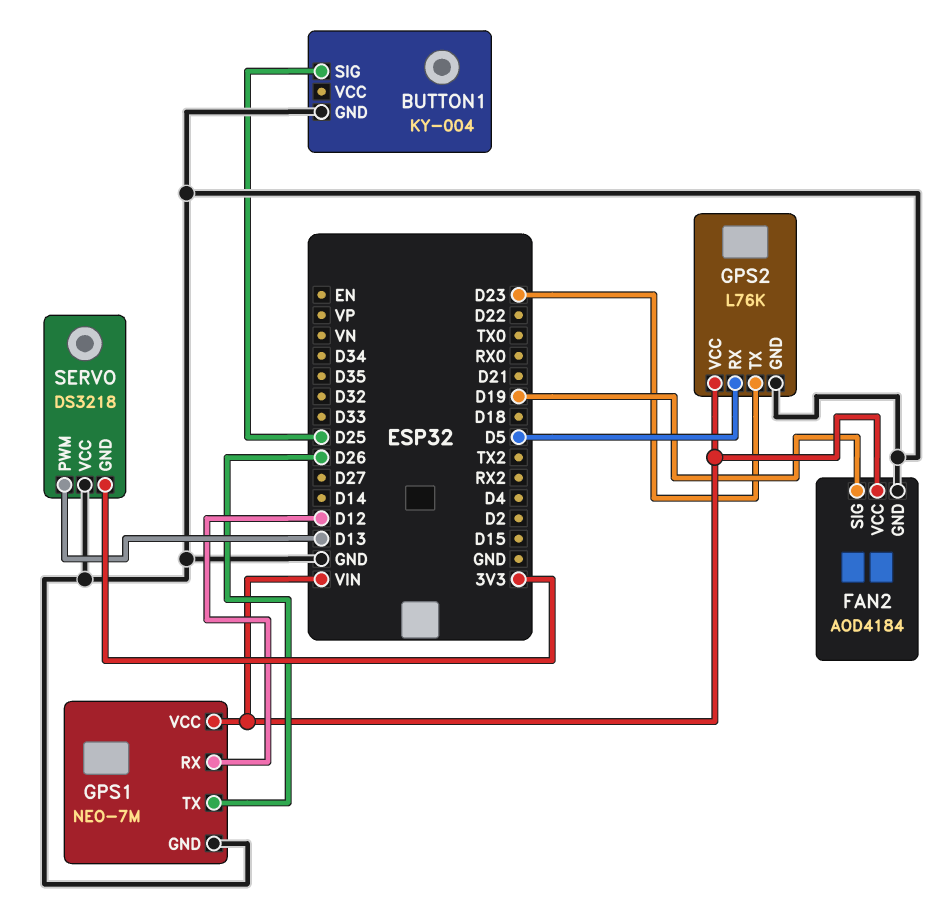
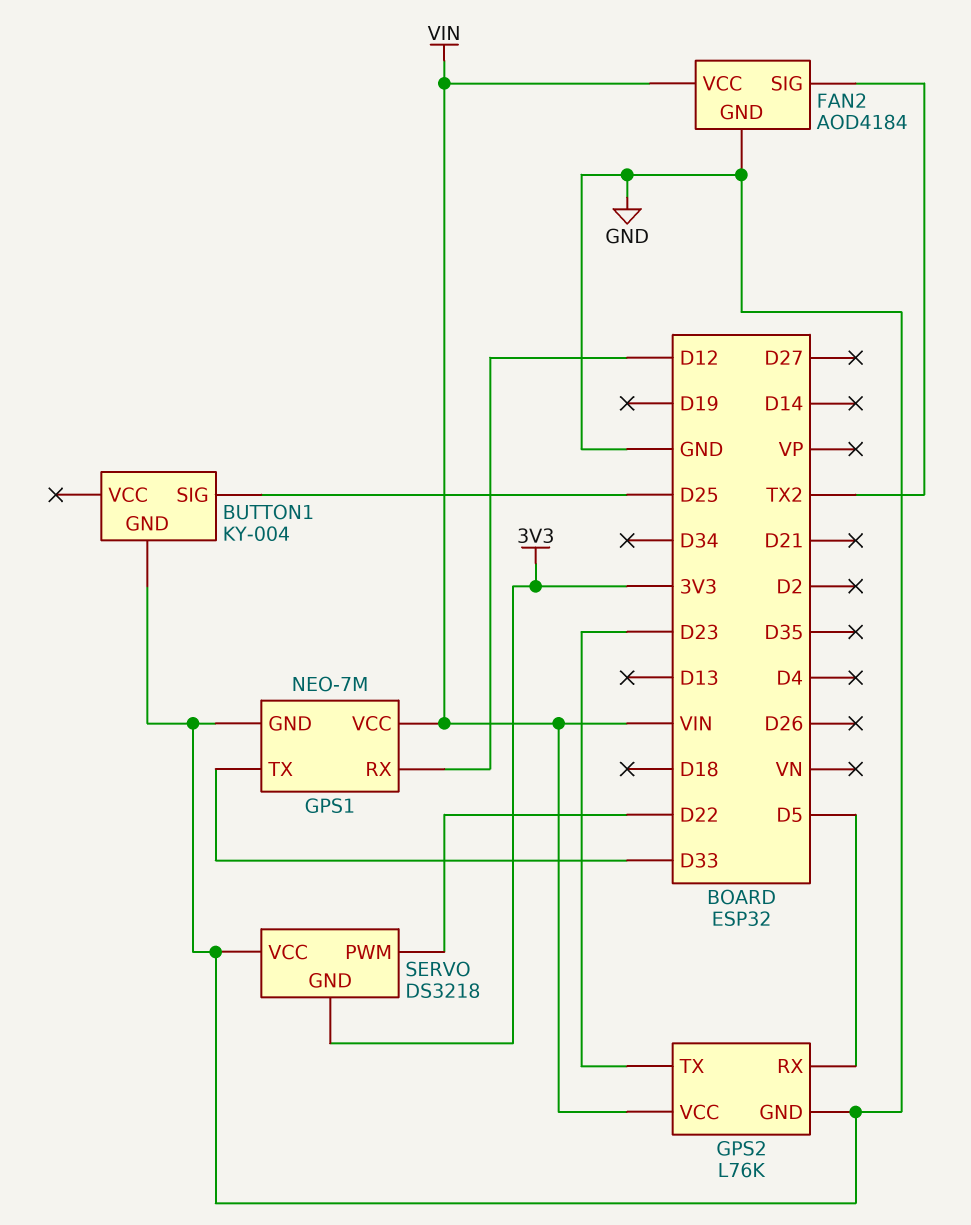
FAN2 pin SIG: D19 -> TX2
GPS1 pin TX: D26 -> D33
SERVO pin PWM: D13 -> D22

